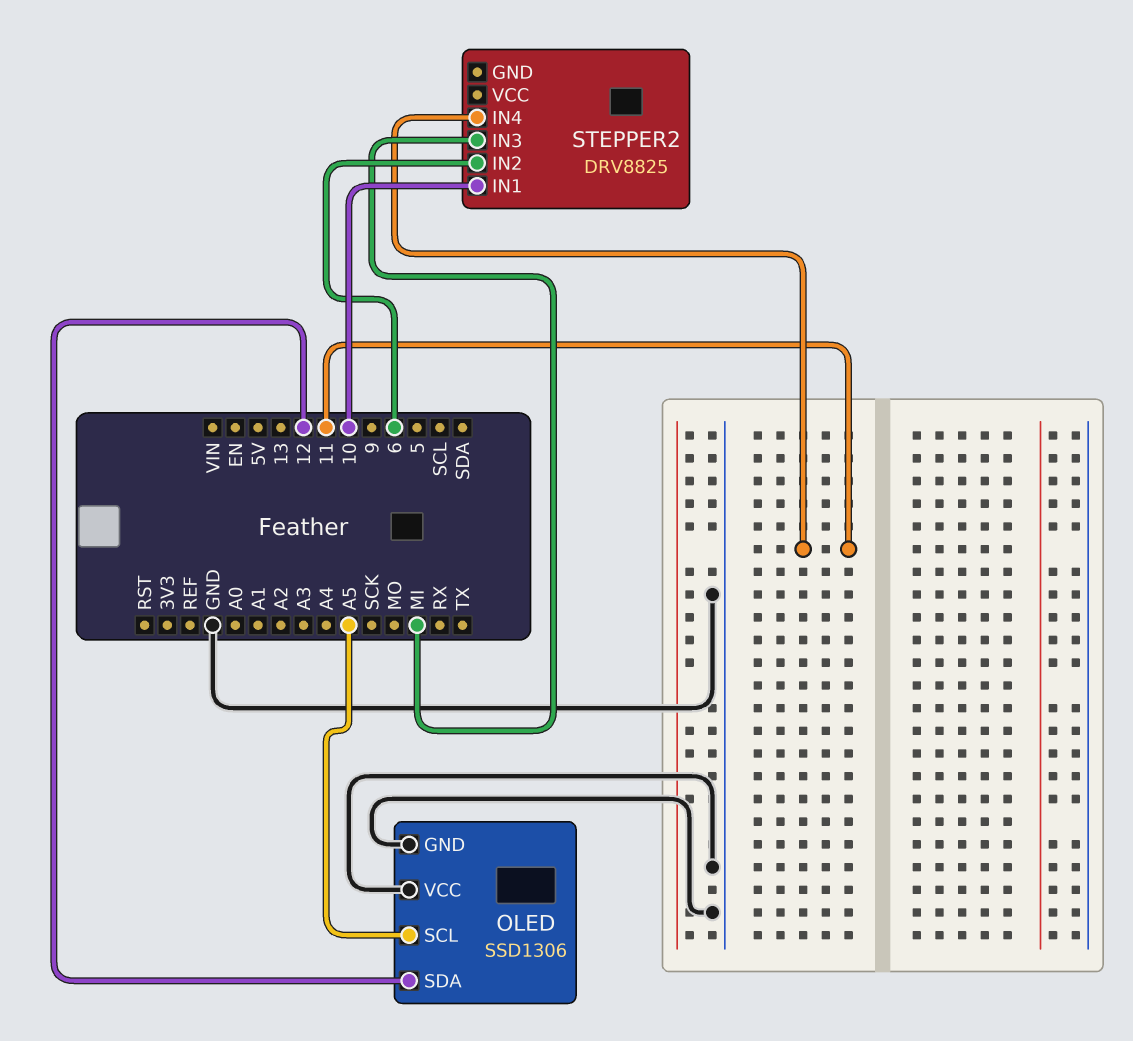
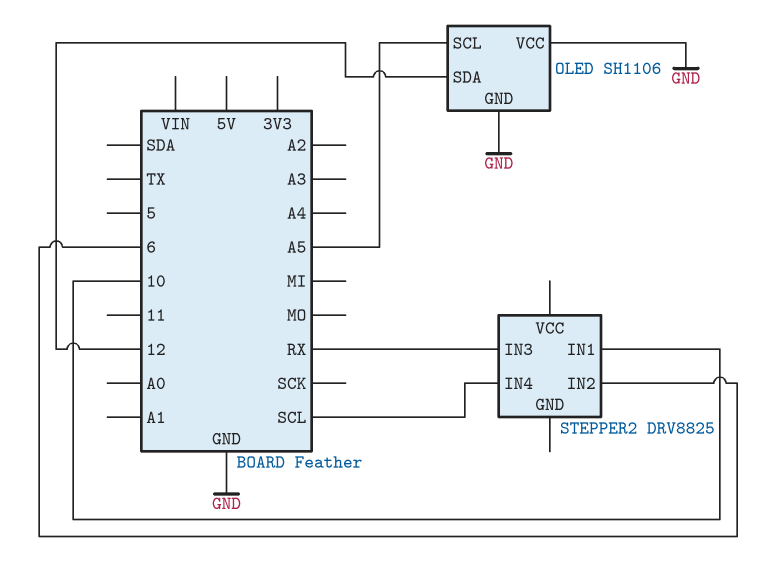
OLED: SSD1306 -> SH1106
STEPPER2 pin IN3: MI -> RX
STEPPER2 pin IN4: 11 -> SCL

